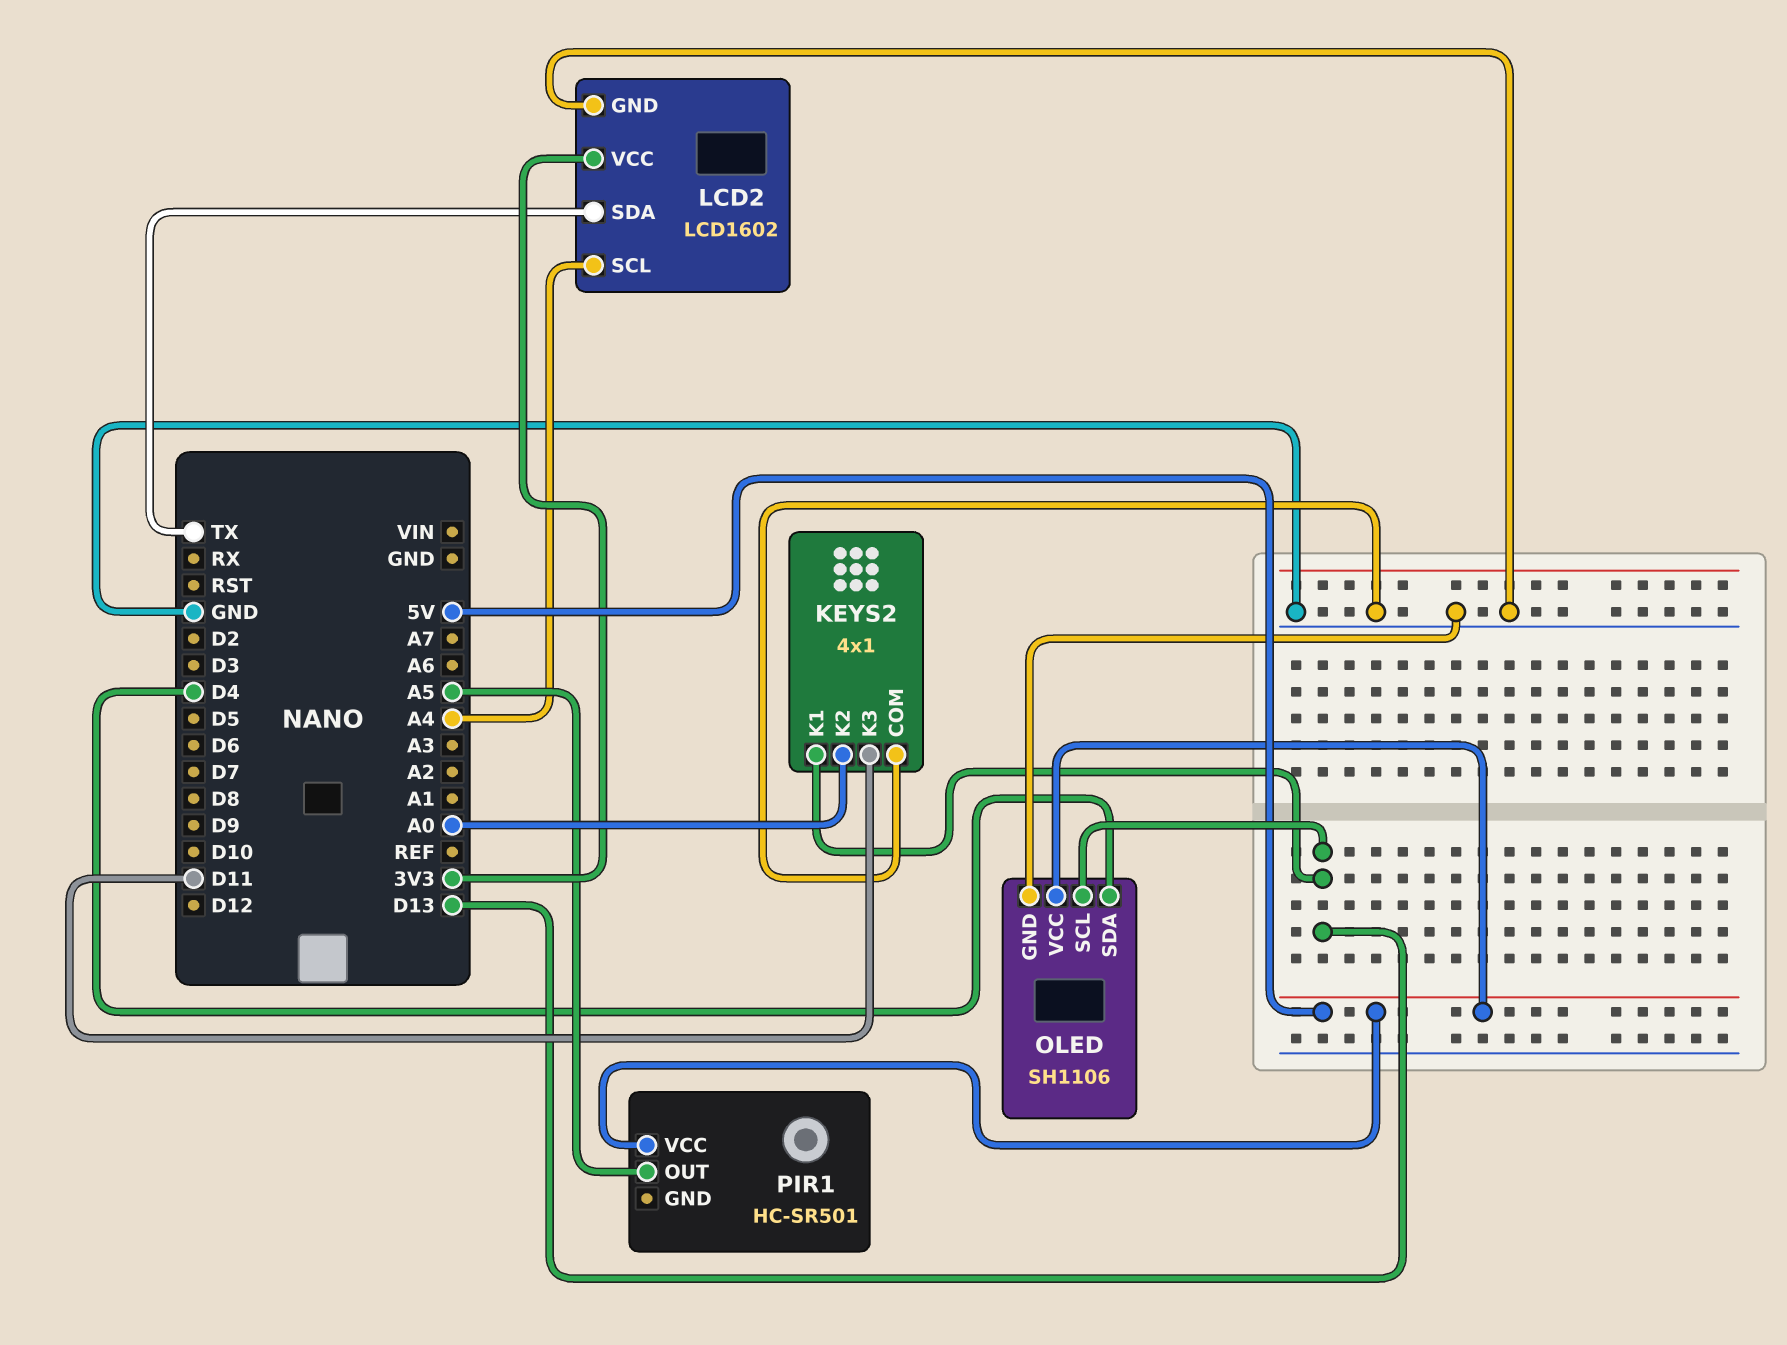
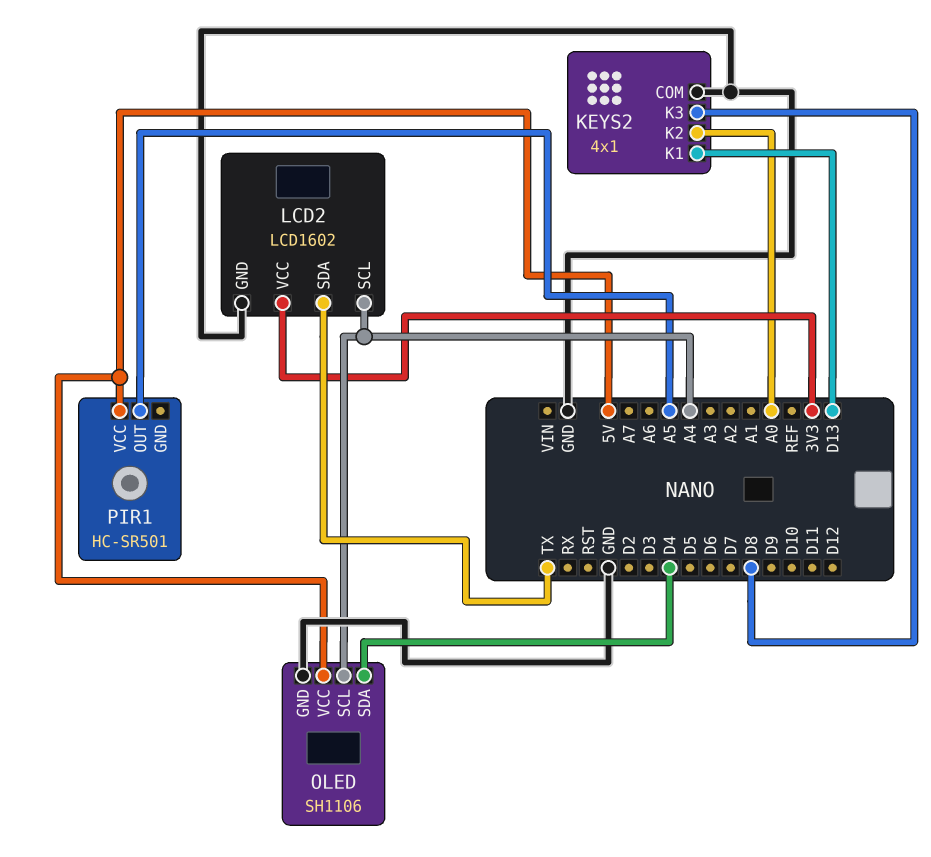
KEYS2 pin K3: D11 -> D8
OLED pin SCL: D13 -> A4

